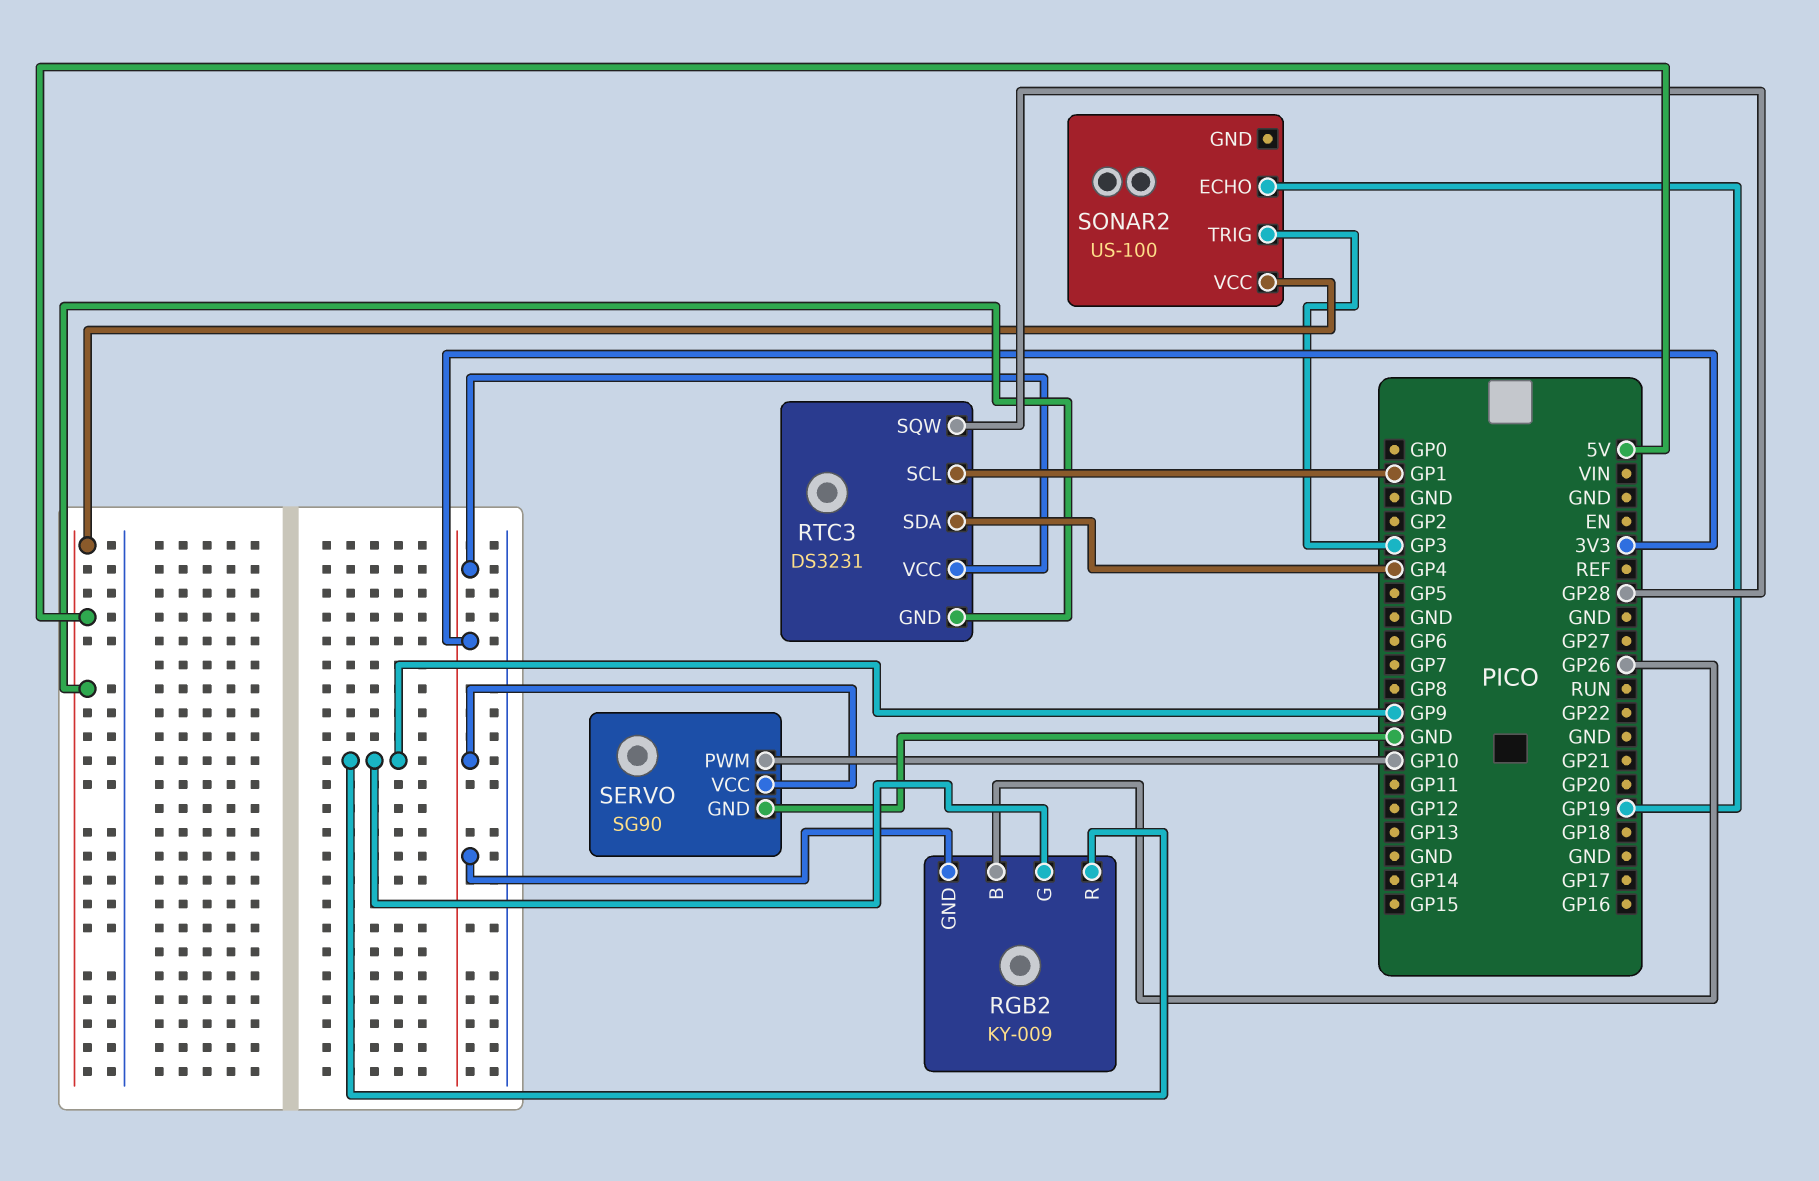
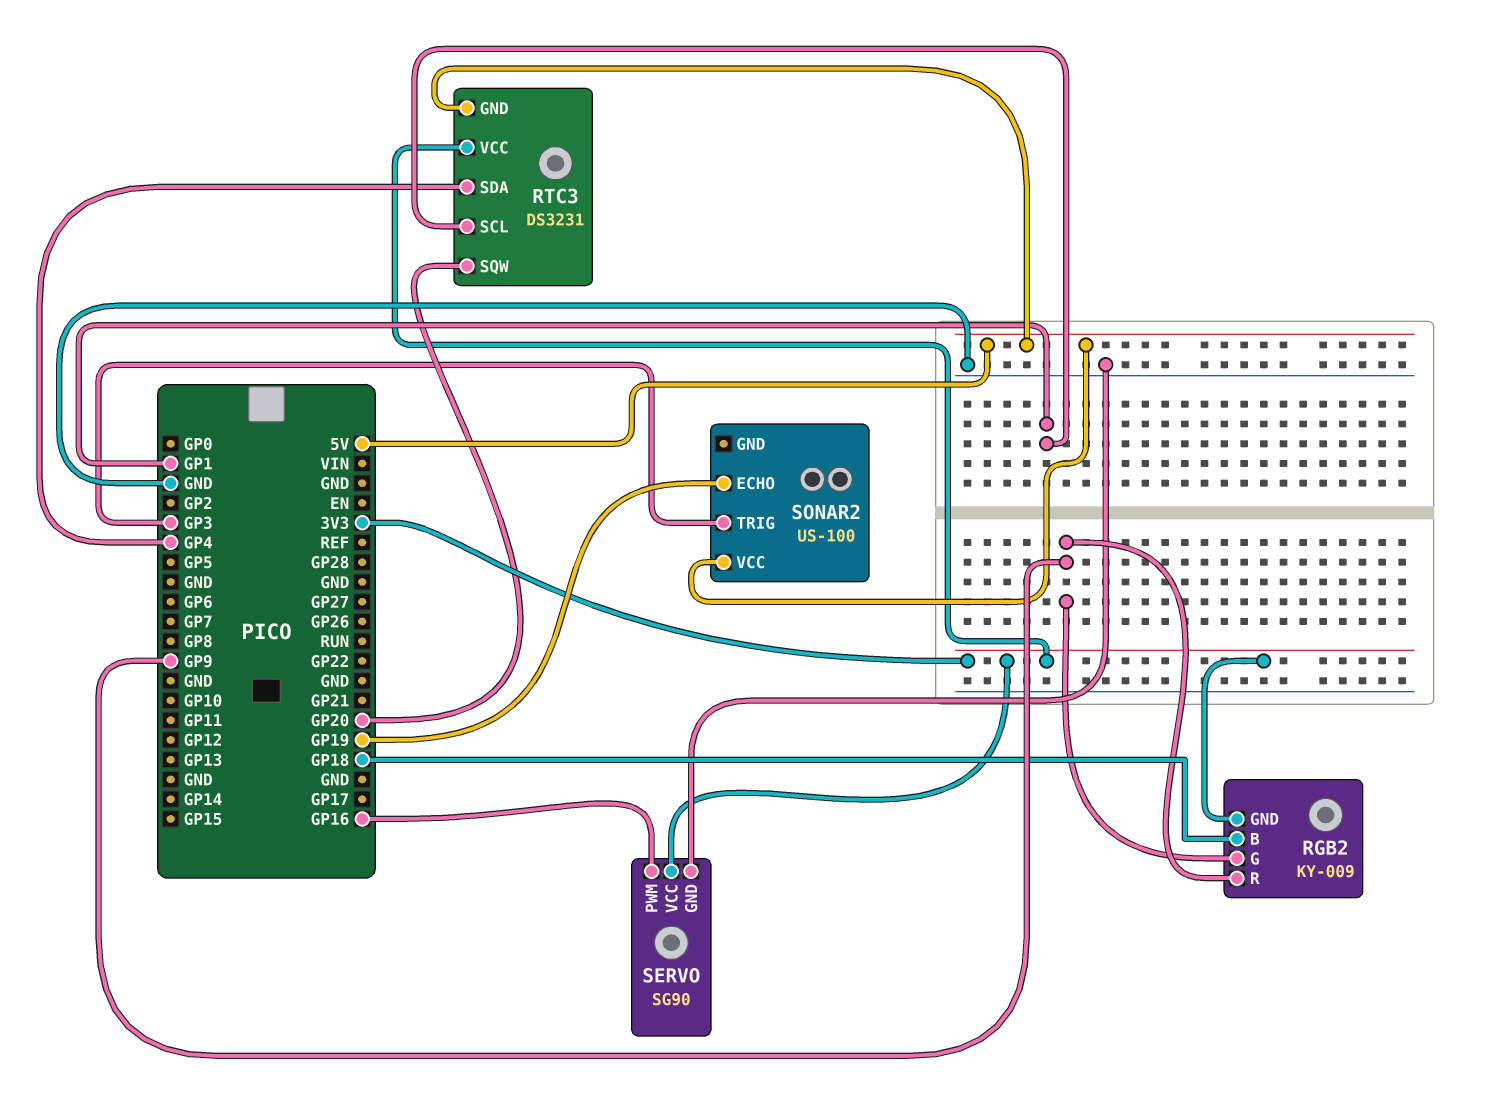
RGB2 pin B: GP26 -> GP18
RTC3 pin SQW: GP28 -> GP20
SERVO pin PWM: GP10 -> GP16

